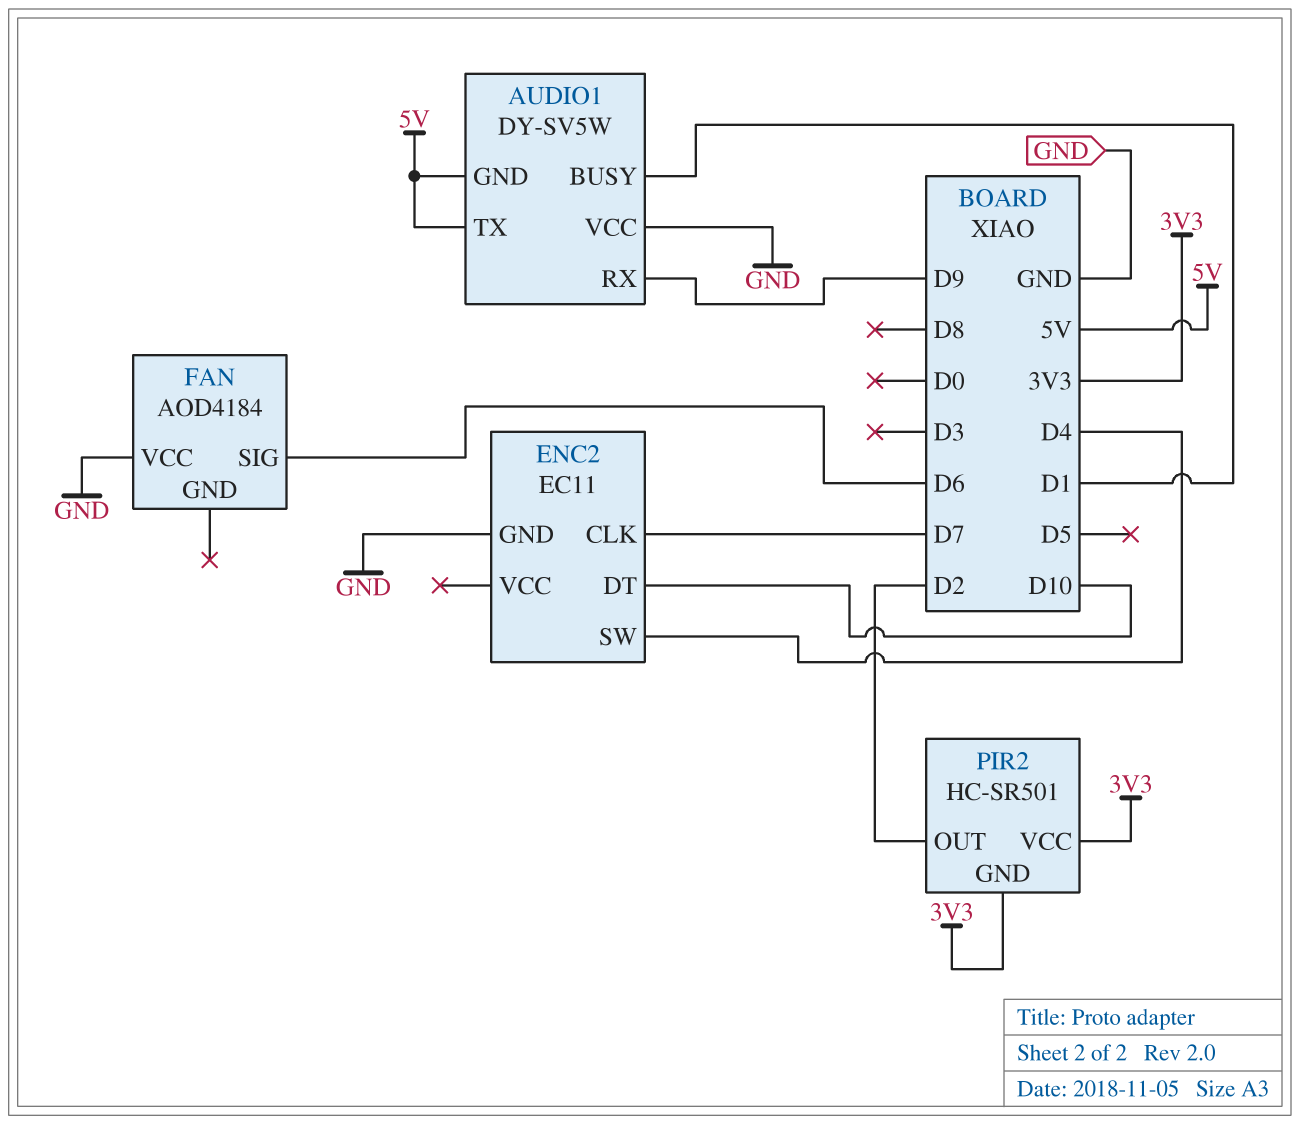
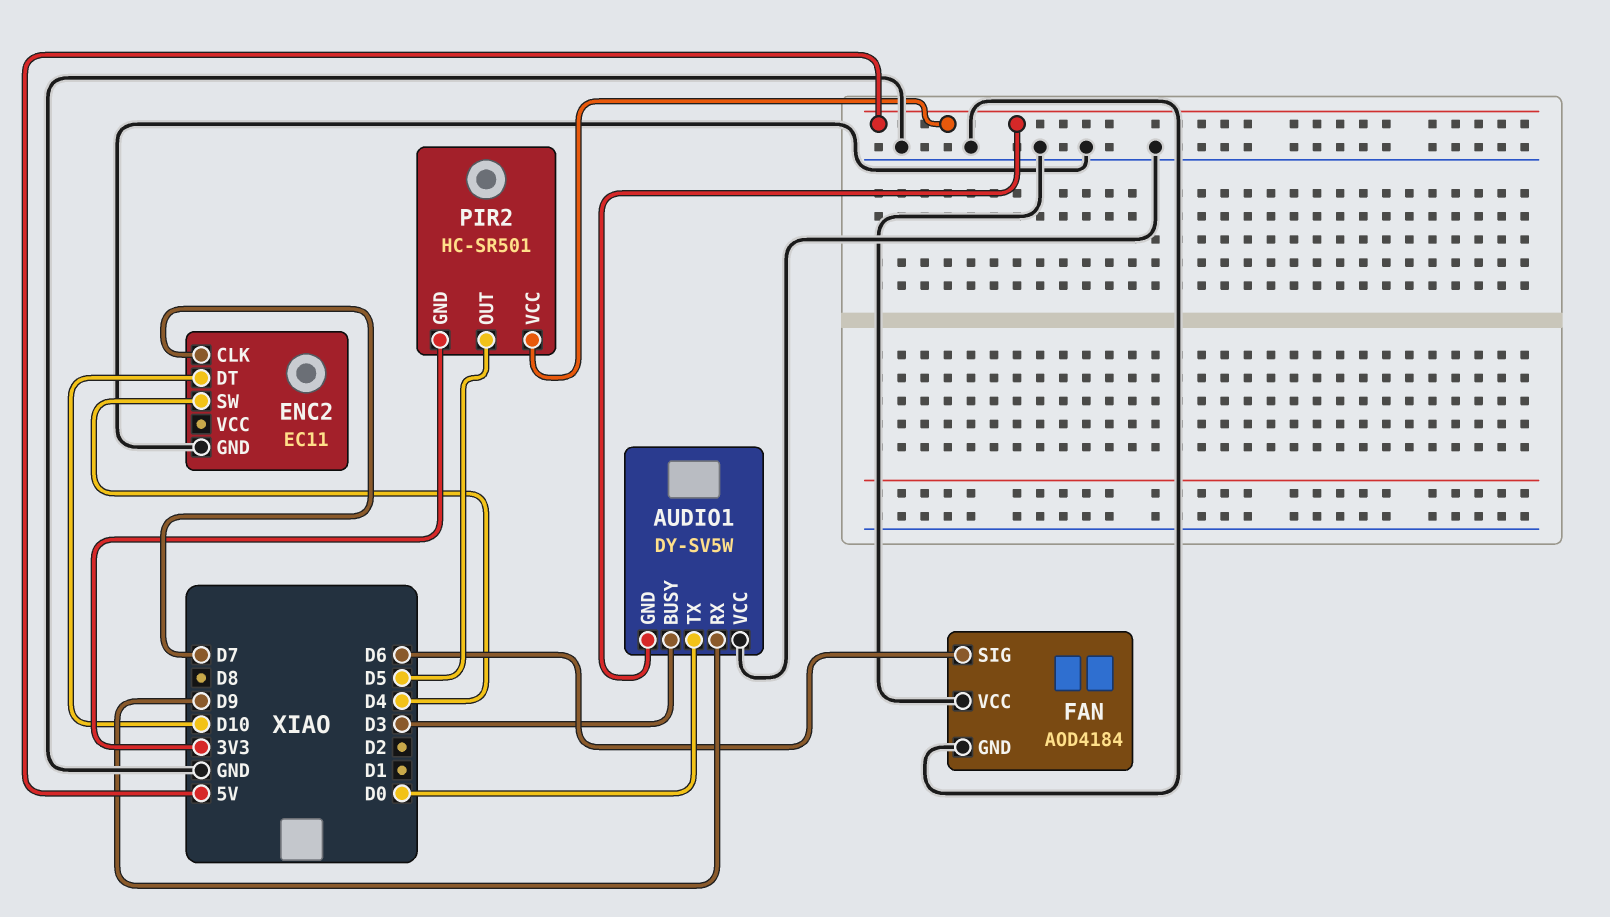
AUDIO1 pin BUSY: D1 -> D3
AUDIO1 pin TX: 5V -> D0
FAN pin GND: none -> GND
PIR2 pin OUT: D2 -> D5
PIR2 pin VCC: 3V3 -> 5V

